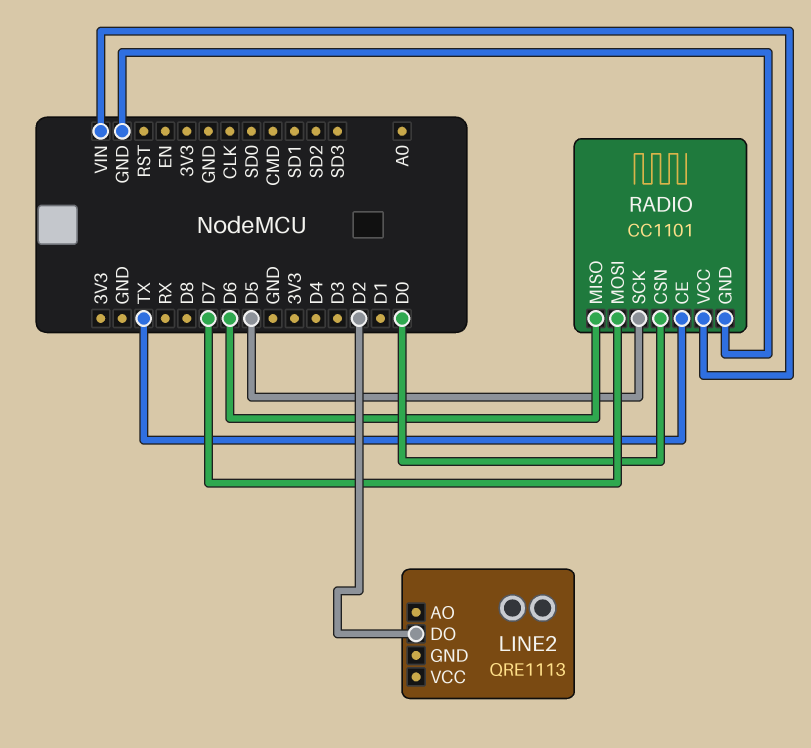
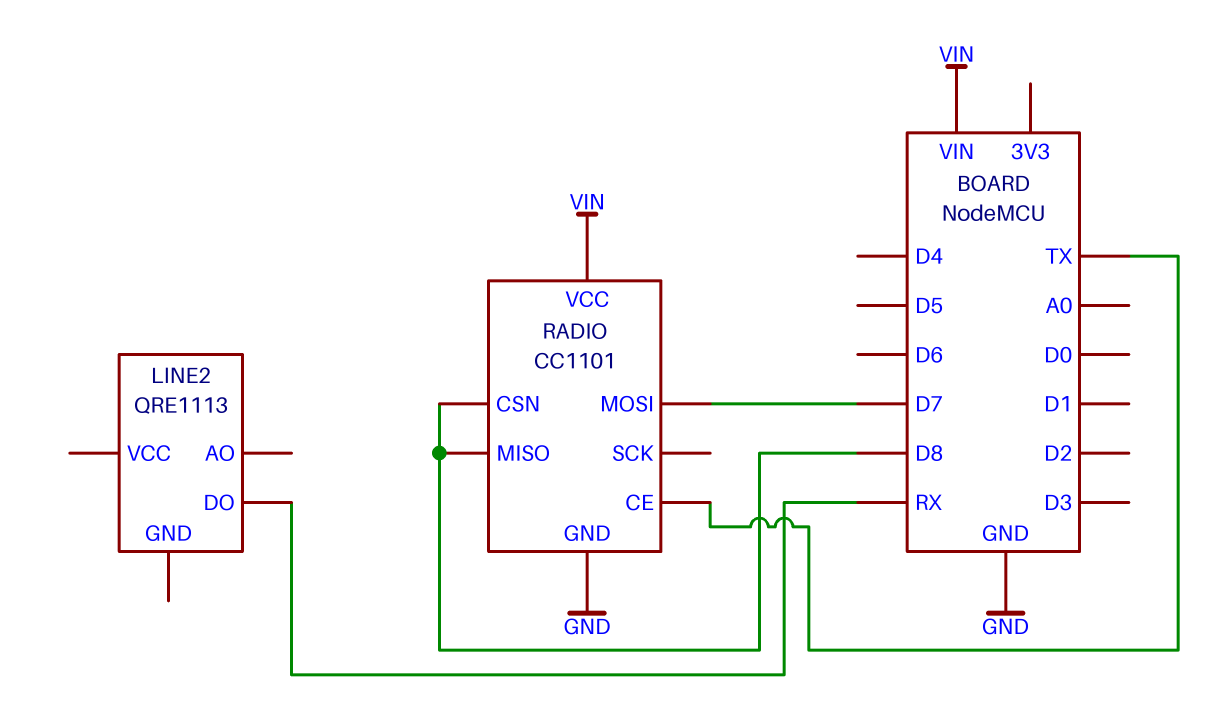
LINE2 pin DO: D2 -> RX
RADIO pin CSN: D0 -> D8
RADIO pin MISO: D6 -> D8
RADIO pin SCK: D5 -> none

